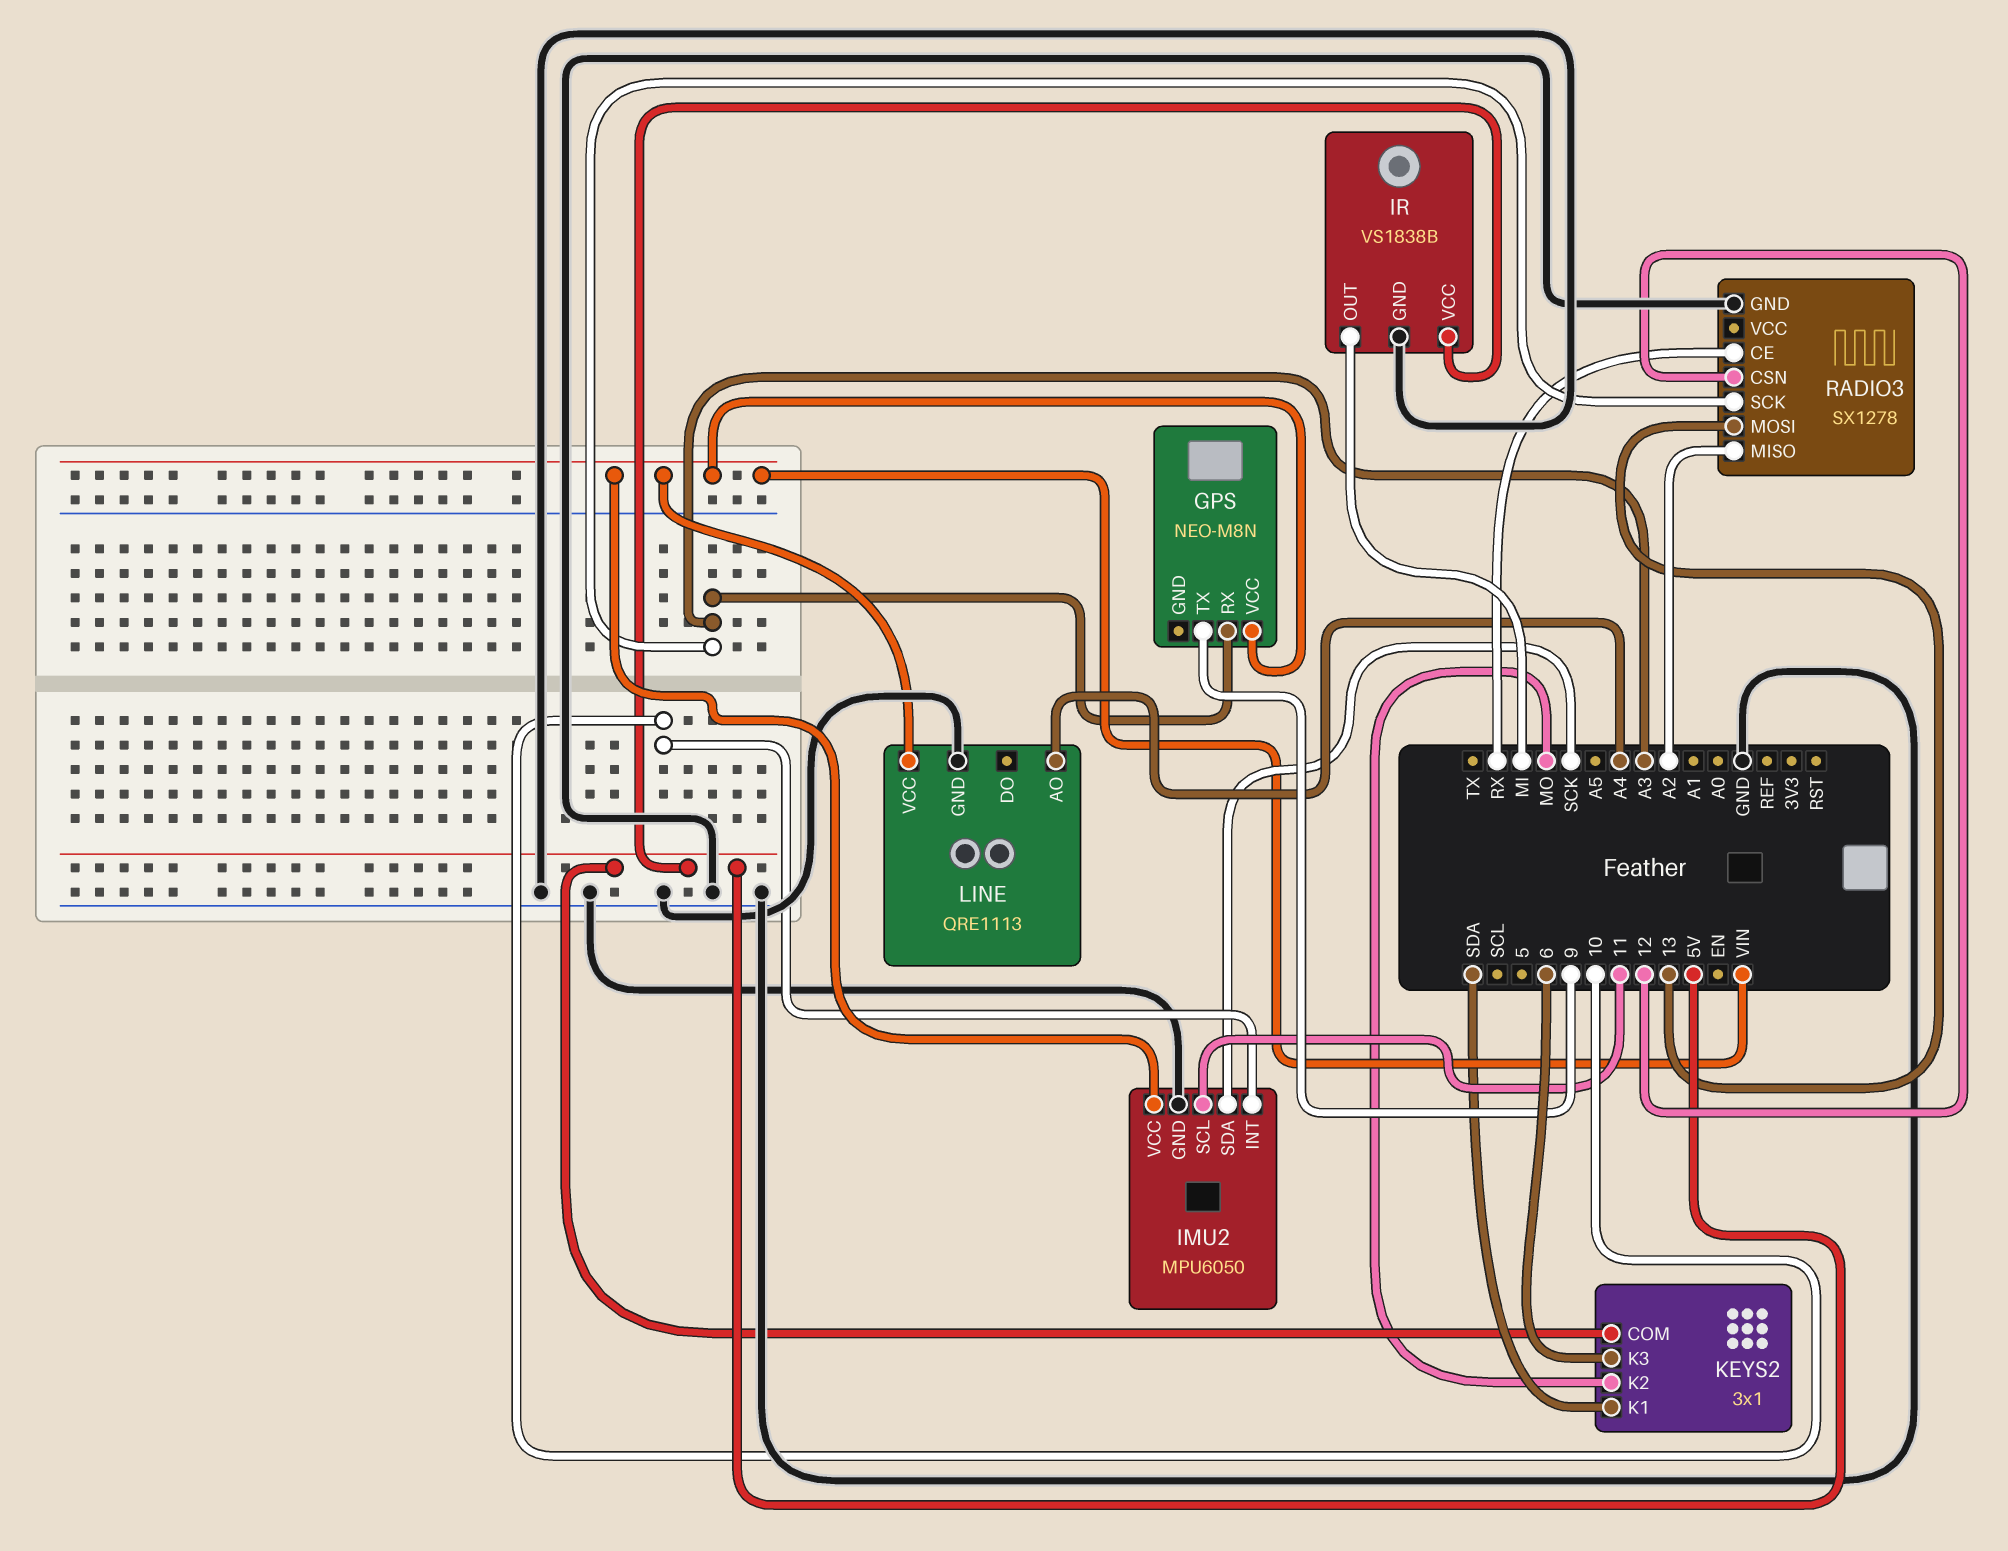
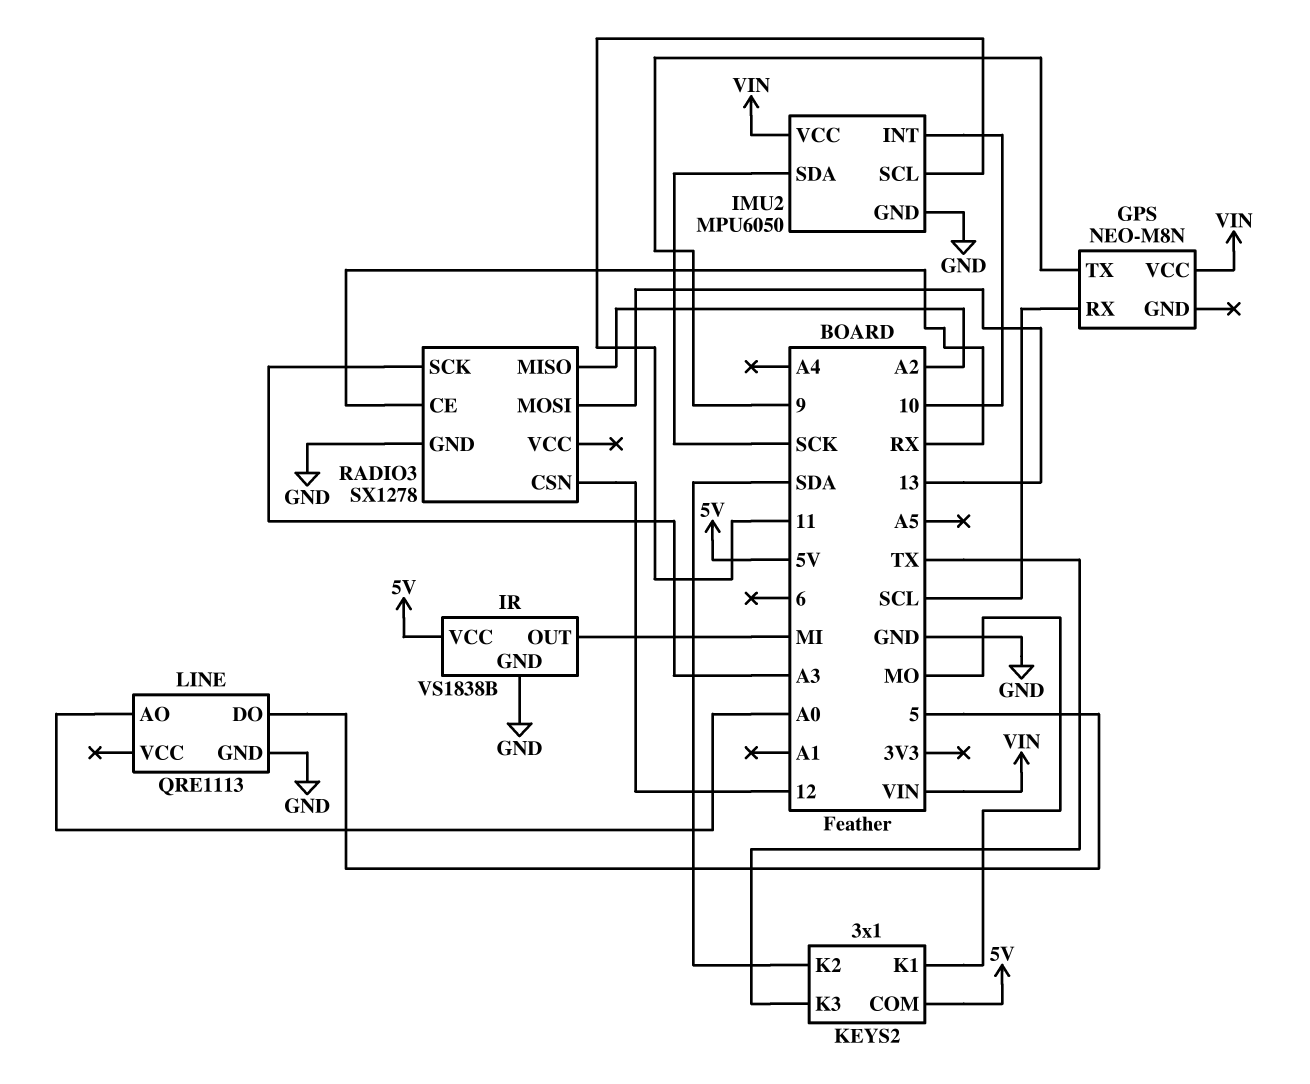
GPS pin RX: A3 -> SCL
KEYS2 pin K1: SDA -> MO
KEYS2 pin K2: MO -> SDA
KEYS2 pin K3: 6 -> TX
LINE pin AO: A4 -> A0
LINE pin DO: none -> 5
LINE pin VCC: VIN -> none

